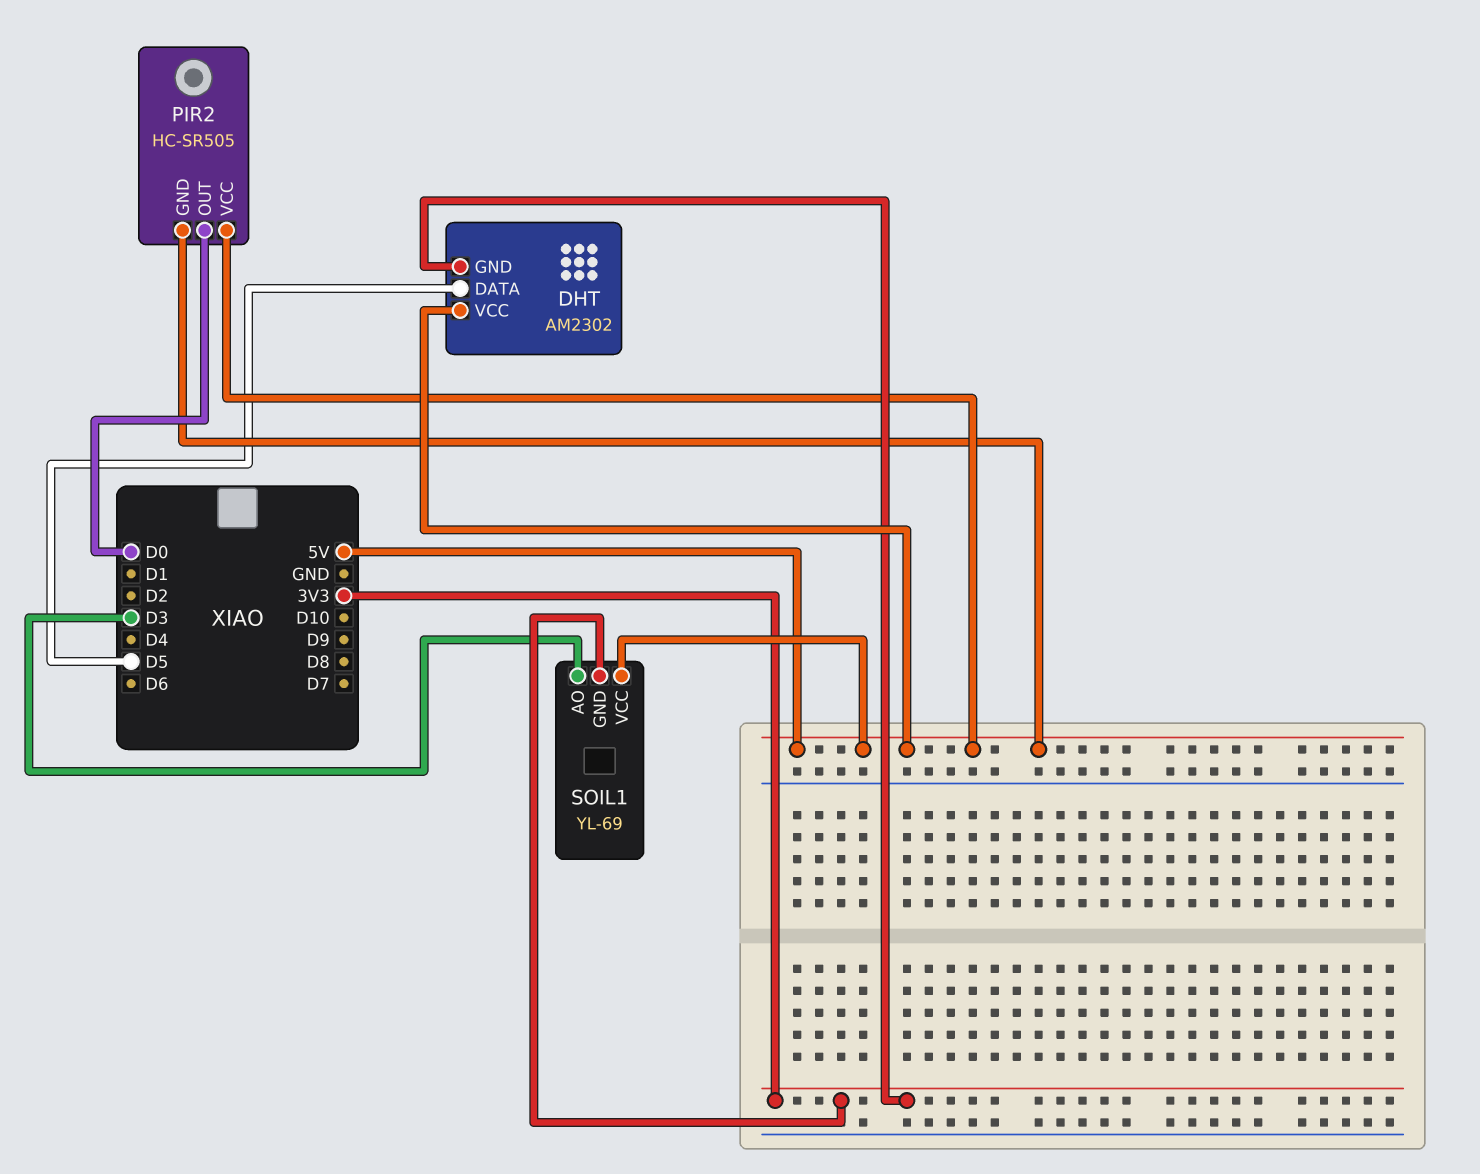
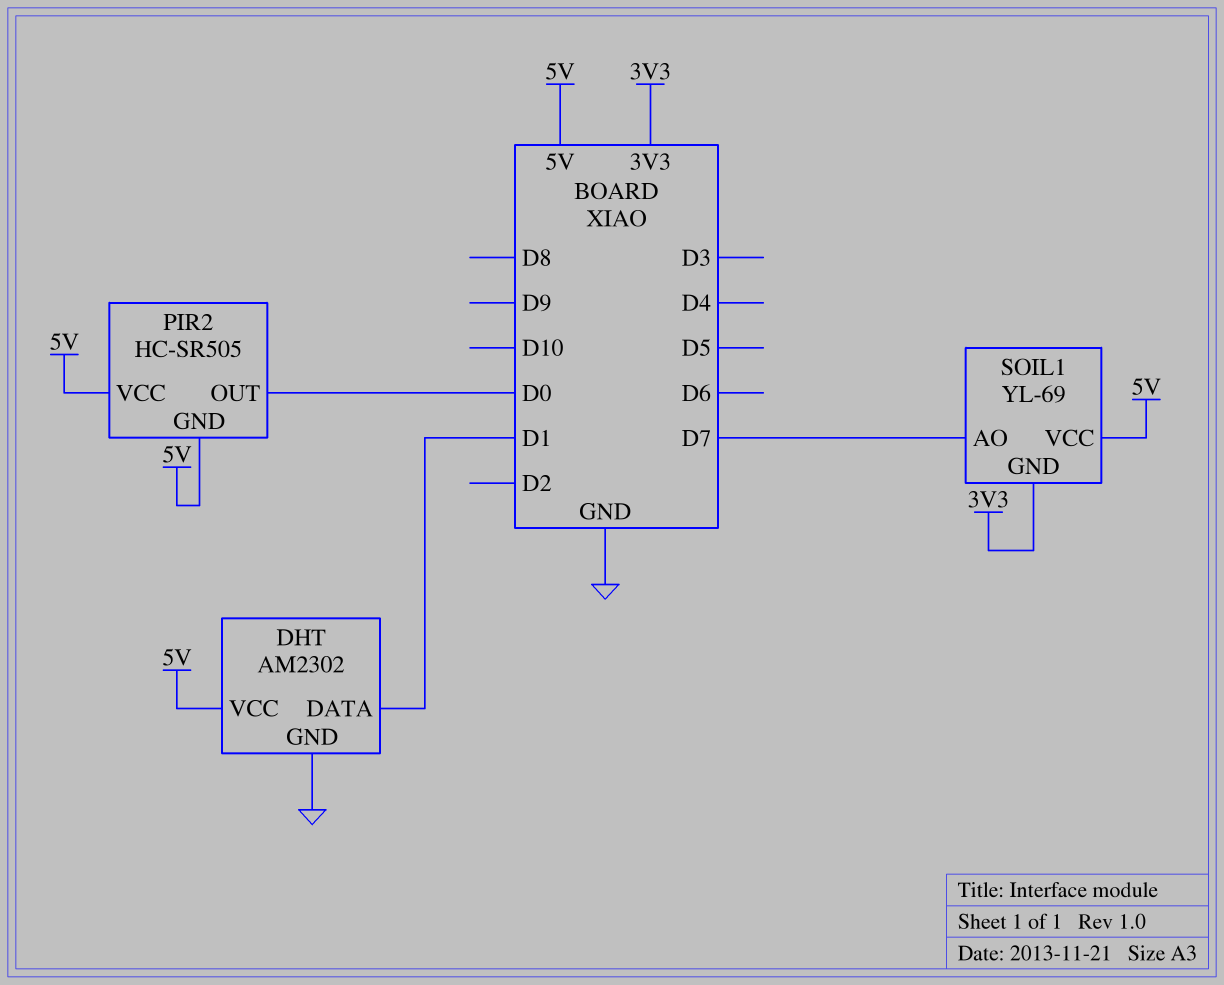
DHT pin DATA: D5 -> D1
DHT pin GND: 3V3 -> GND
SOIL1 pin AO: D3 -> D7

